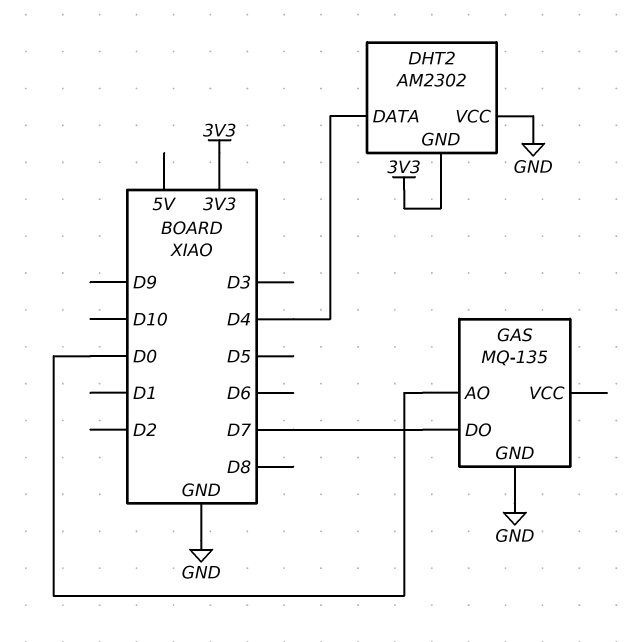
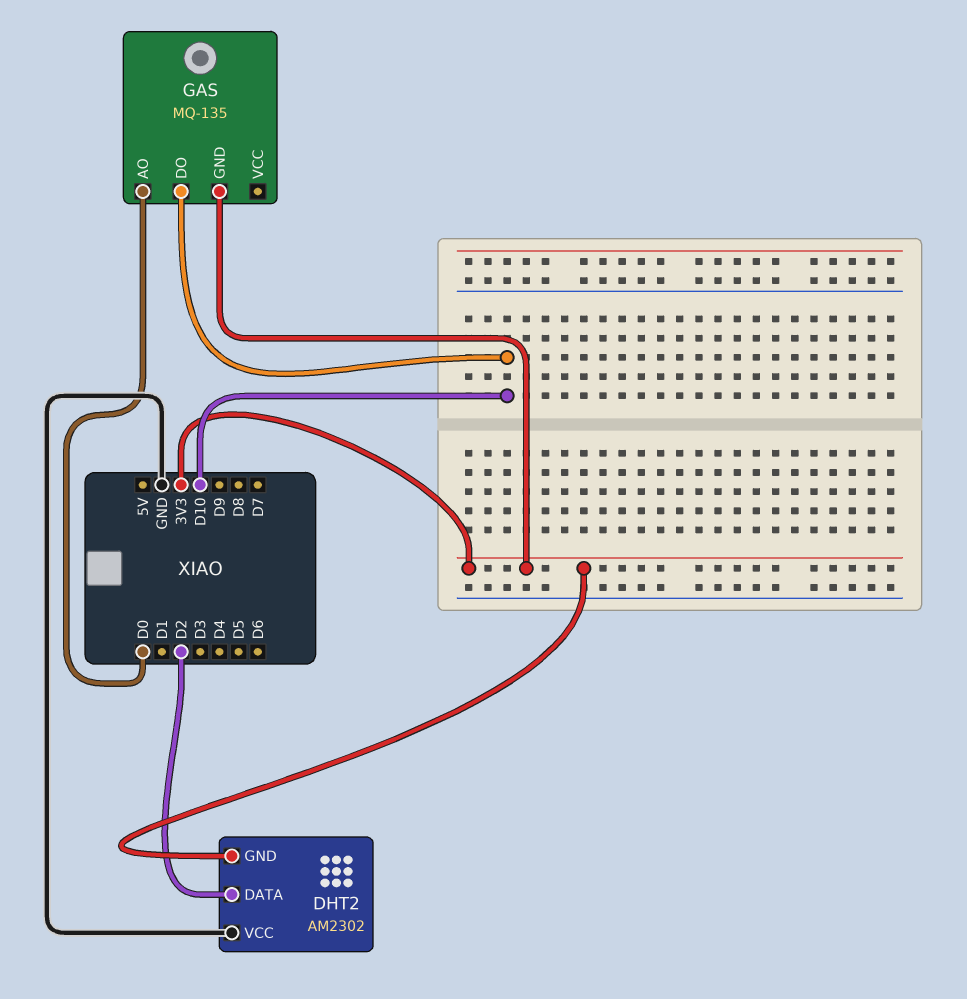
DHT2 pin DATA: D4 -> D2
GAS pin DO: D7 -> D10
GAS pin GND: GND -> 3V3

